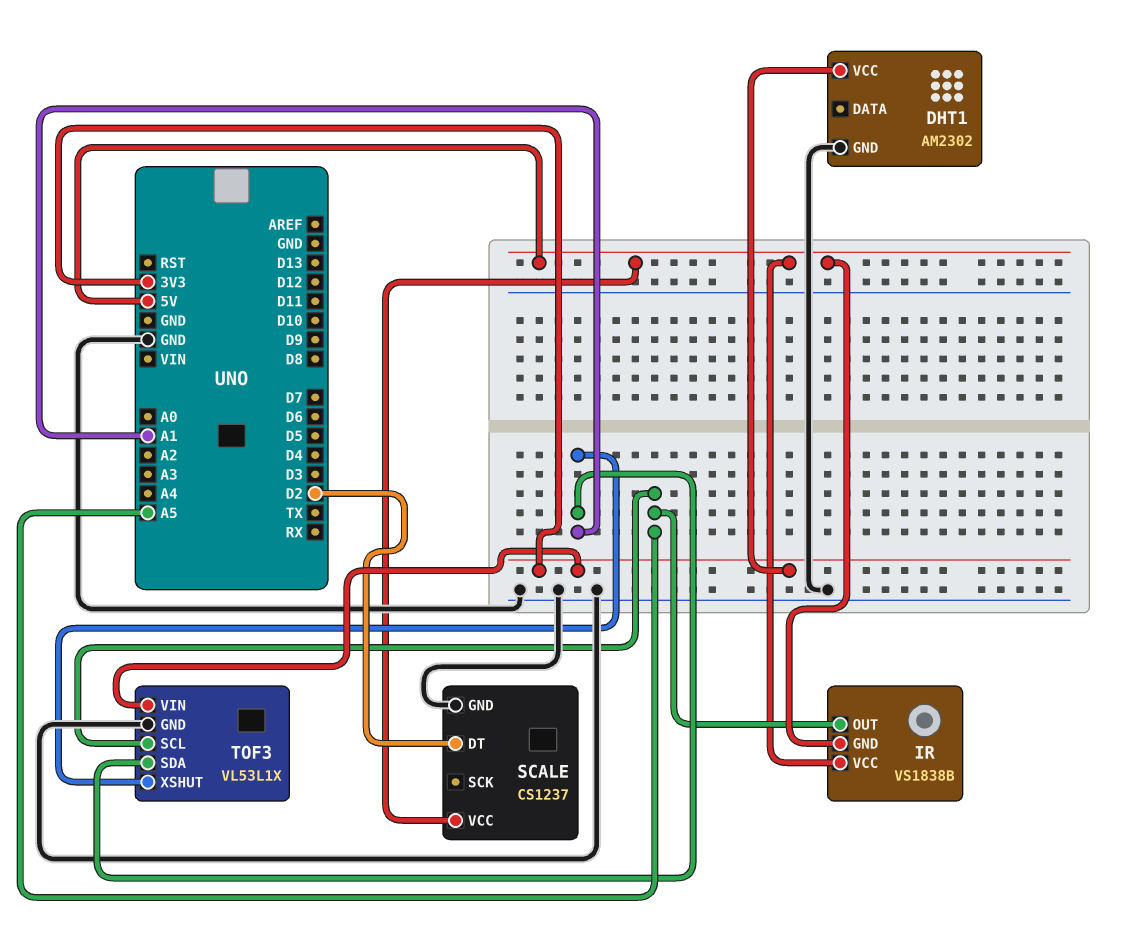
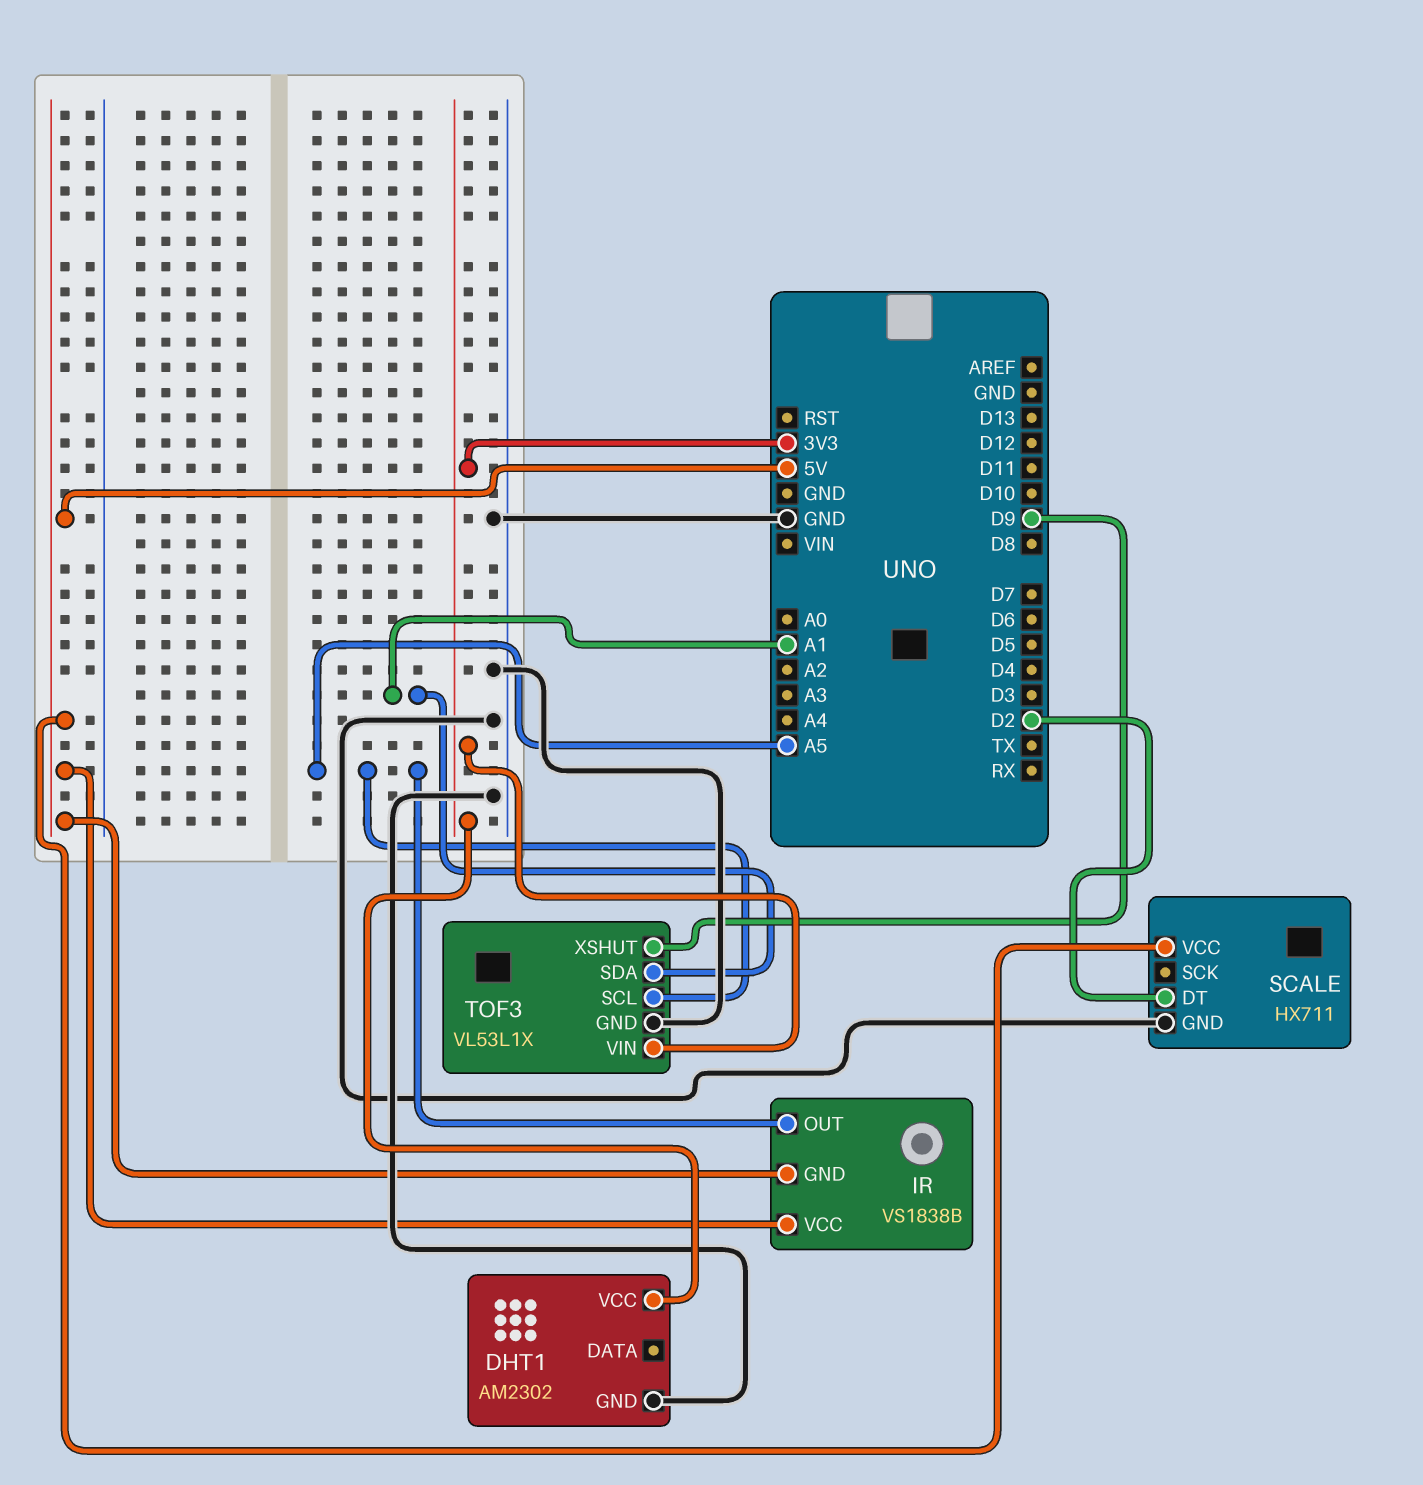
SCALE: CS1237 -> HX711
TOF3 pin XSHUT: A1 -> D9

